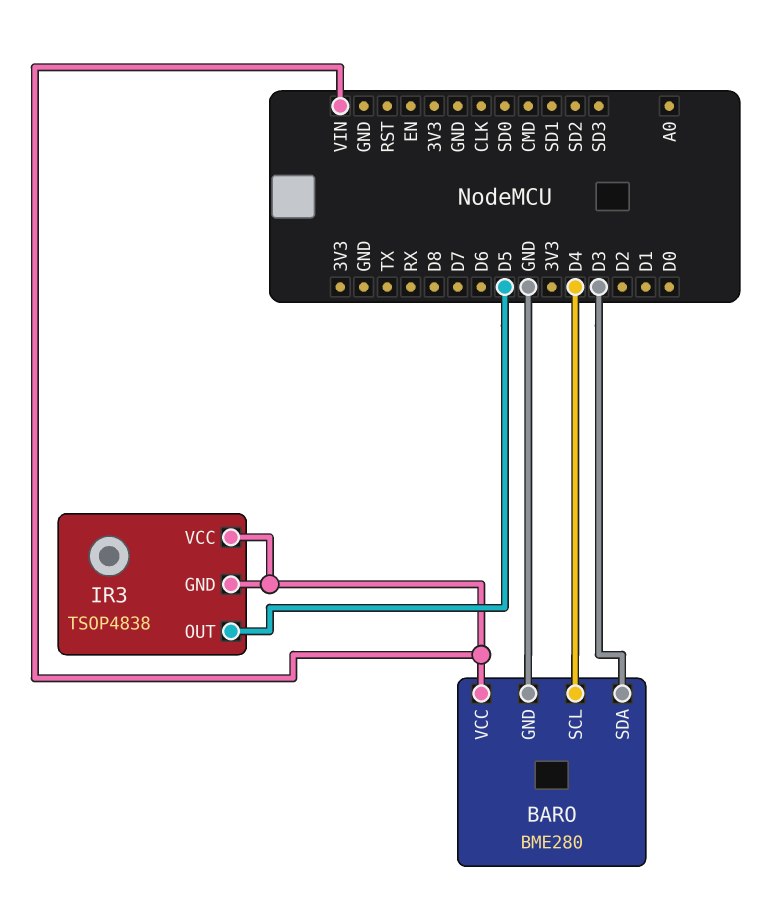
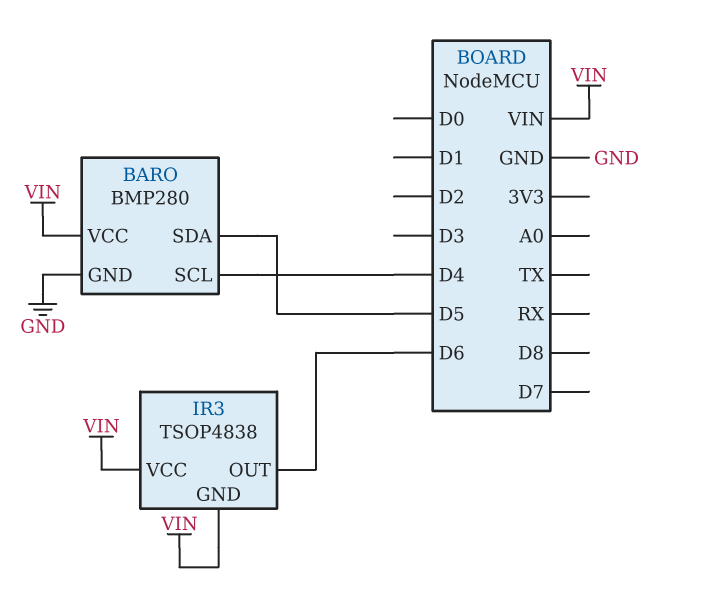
BARO: BME280 -> BMP280
BARO pin SDA: D3 -> D5
IR3 pin OUT: D5 -> D6

